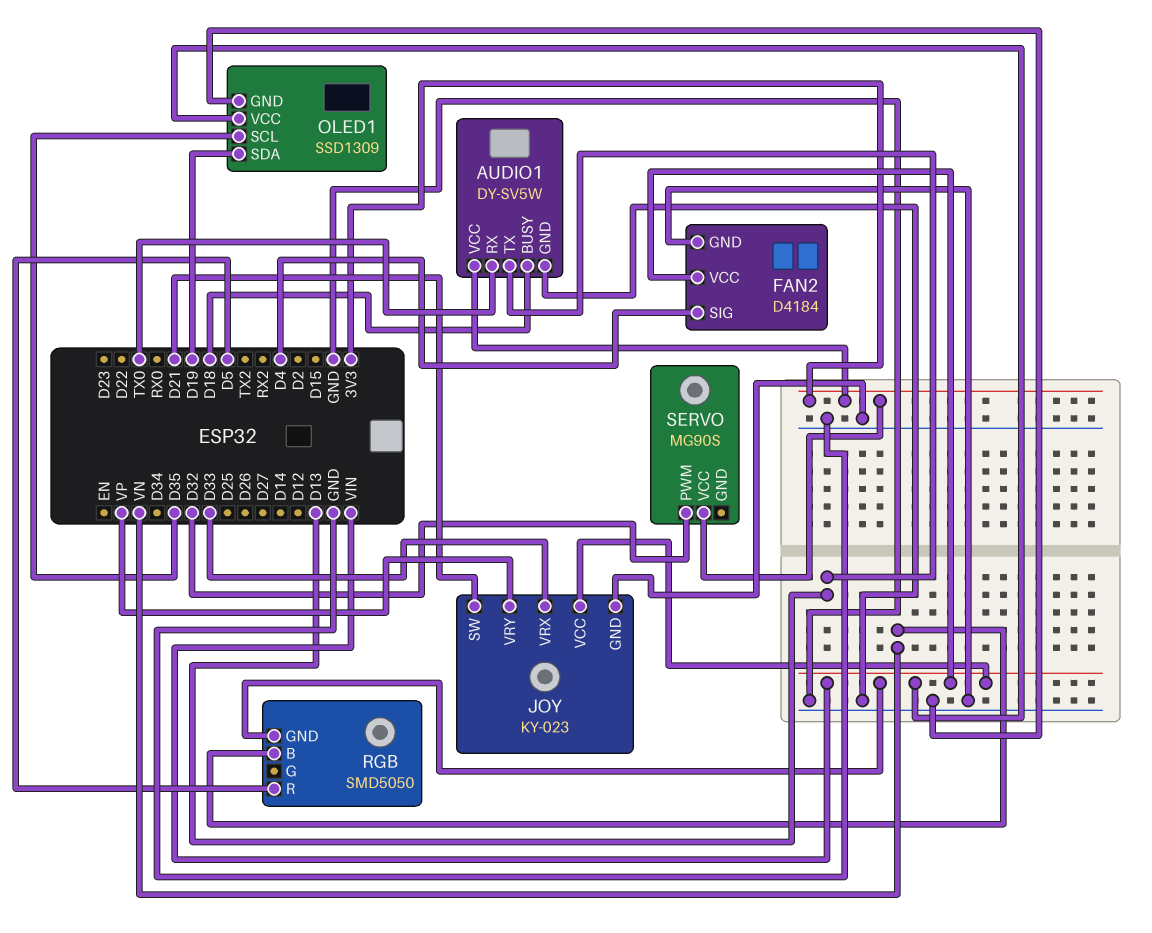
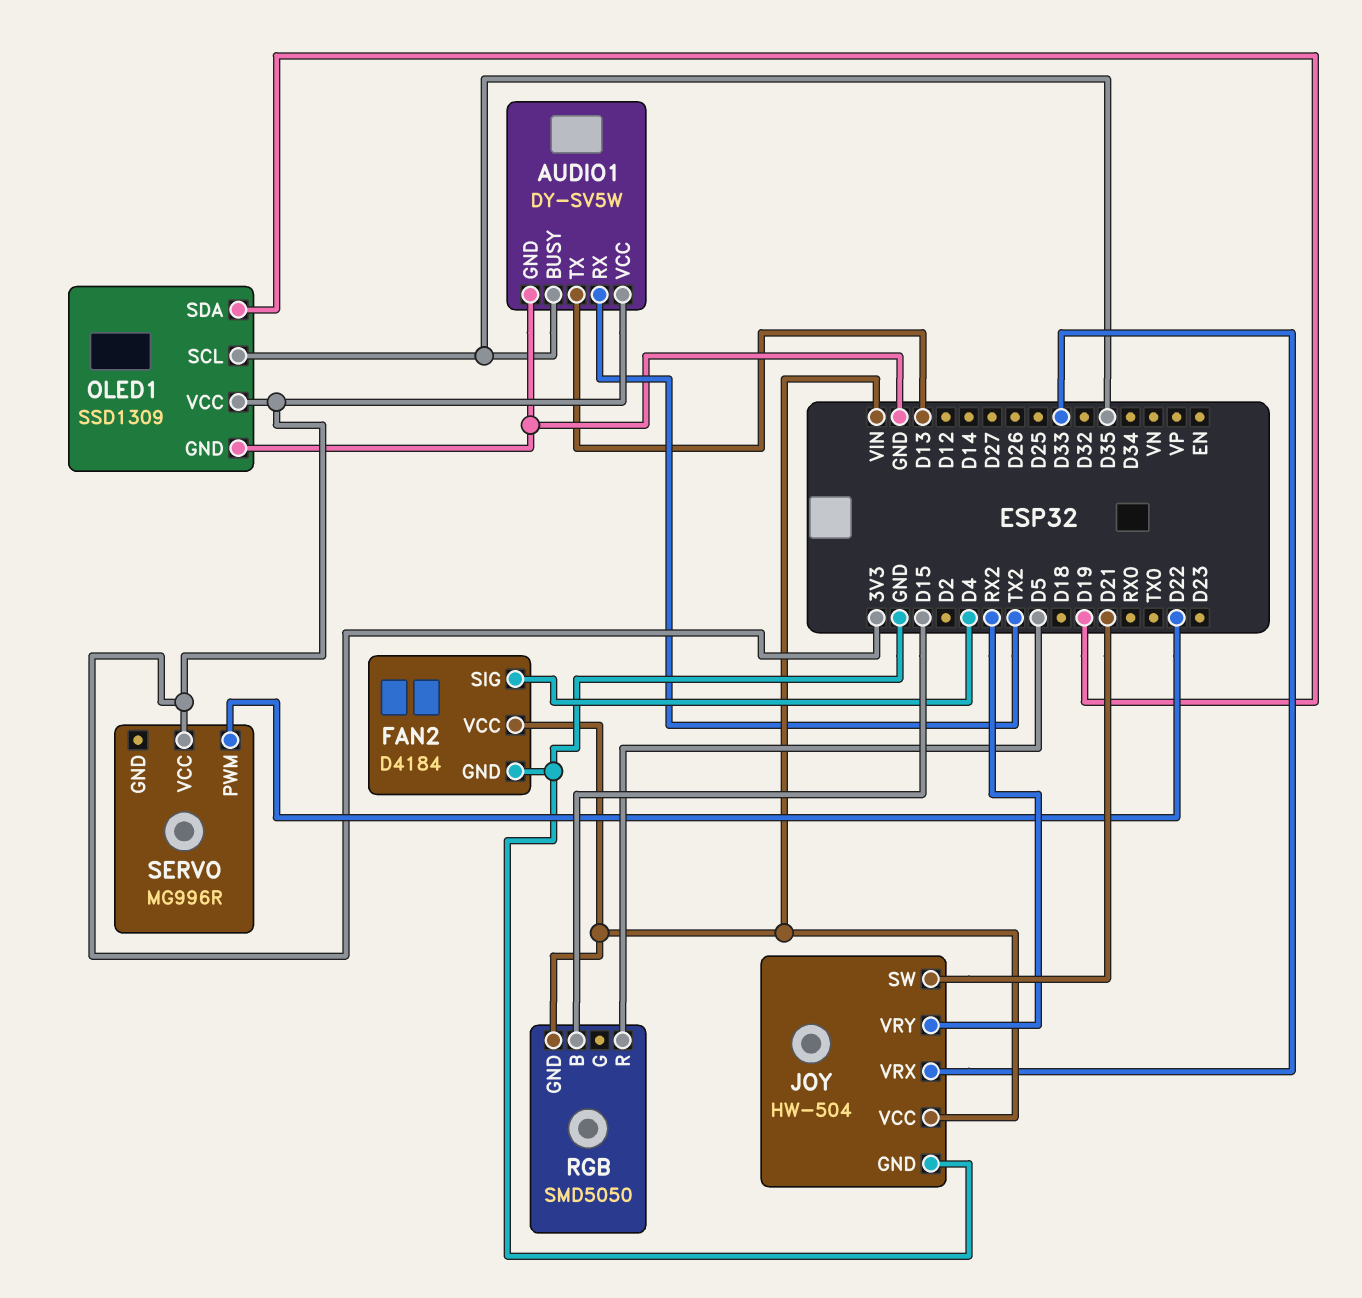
AUDIO1 pin BUSY: D18 -> D35
AUDIO1 pin RX: TX0 -> TX2
JOY: KY-023 -> HW-504
JOY pin VRY: VP -> RX2
OLED1 pin VCC: VIN -> 3V3
RGB pin B: VN -> D15
SERVO: MG90S -> MG996R
SERVO pin PWM: D32 -> D22

